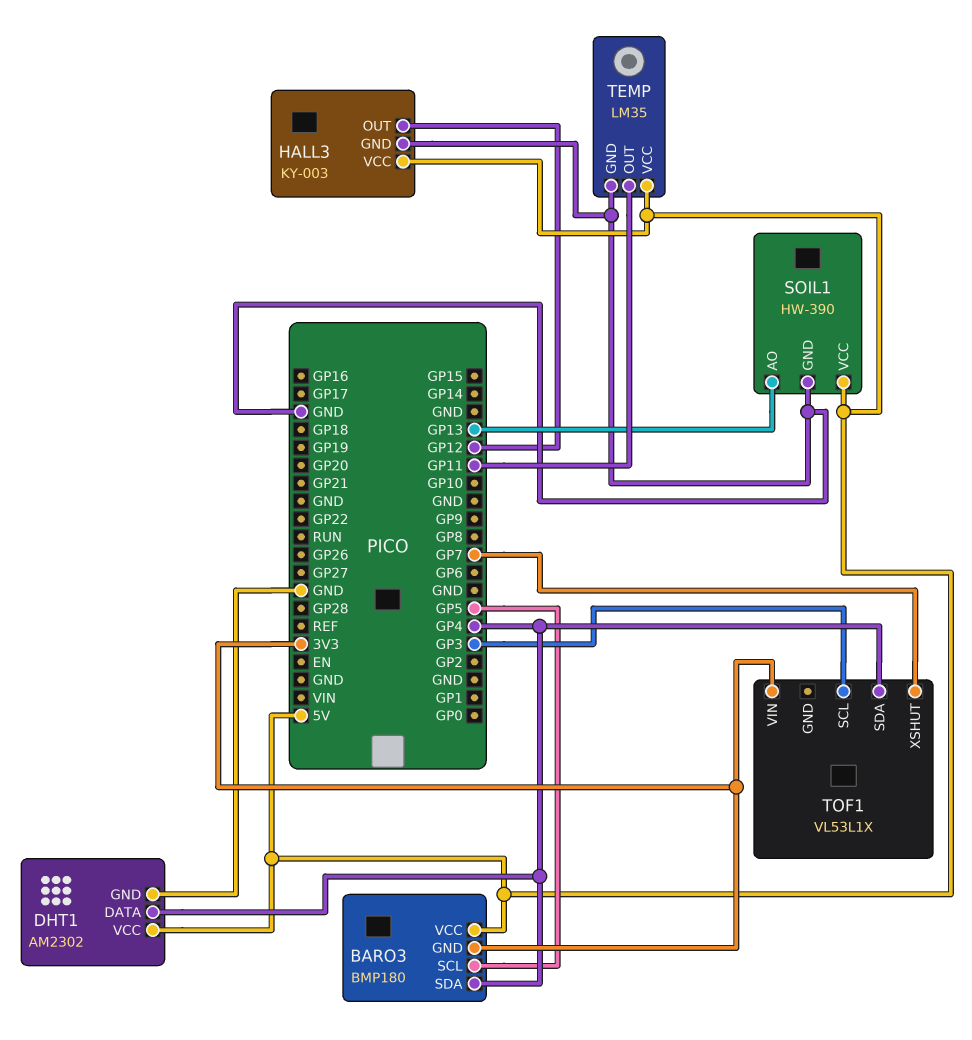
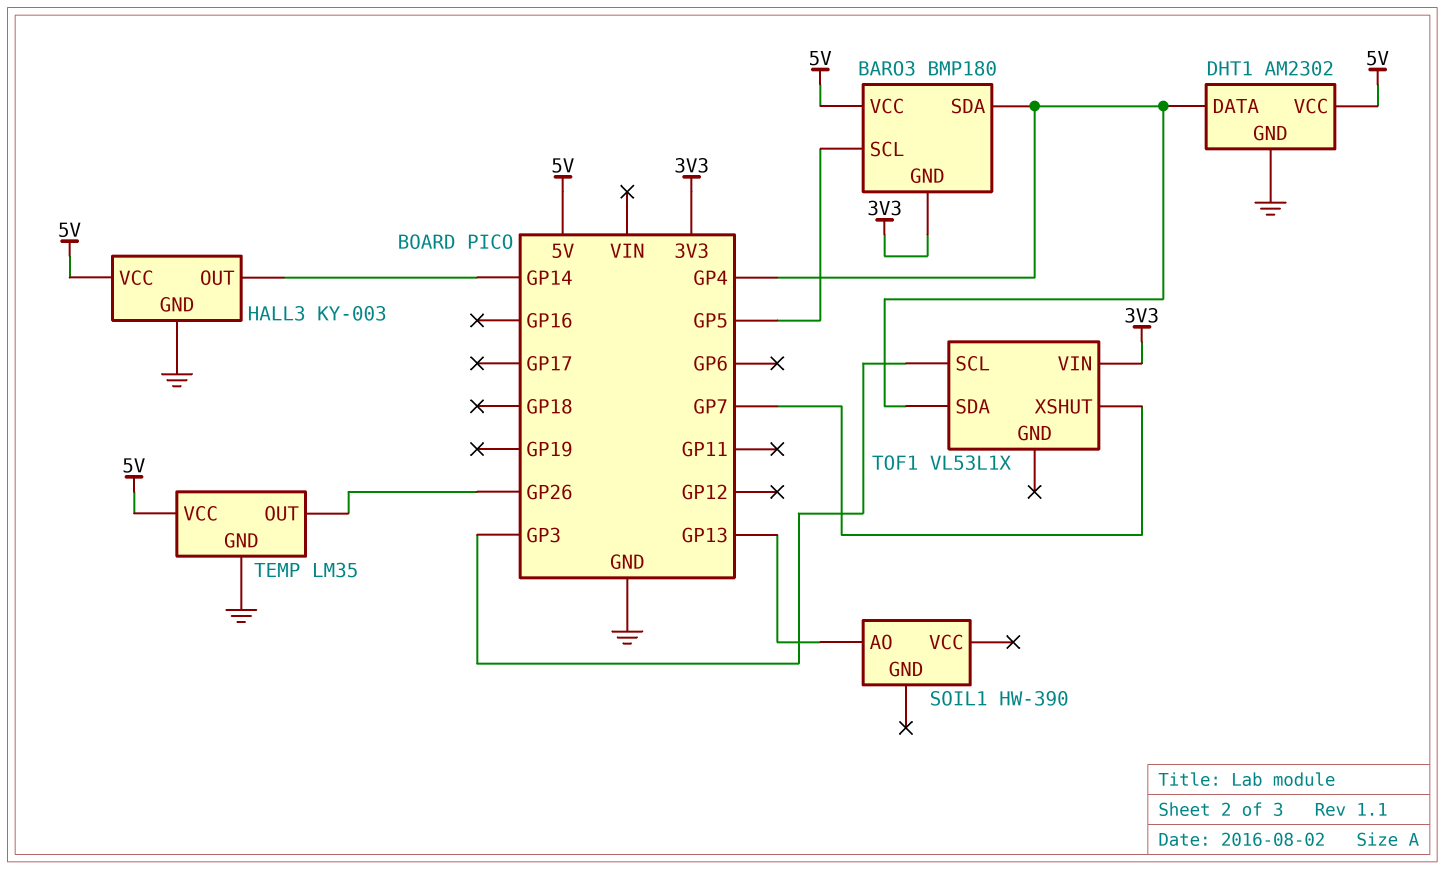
HALL3 pin OUT: GP12 -> GP14
SOIL1 pin GND: GND -> none
SOIL1 pin VCC: 5V -> none
TEMP pin OUT: GP11 -> GP26

